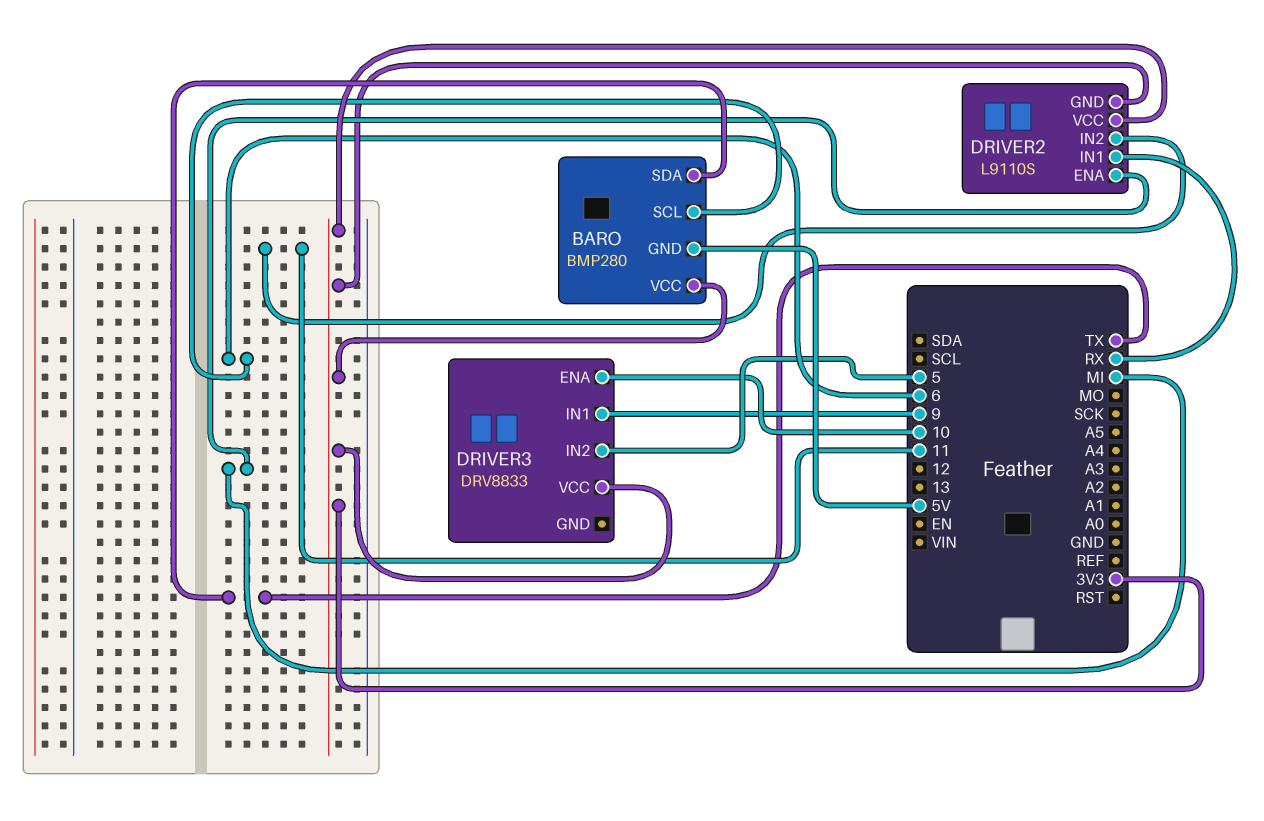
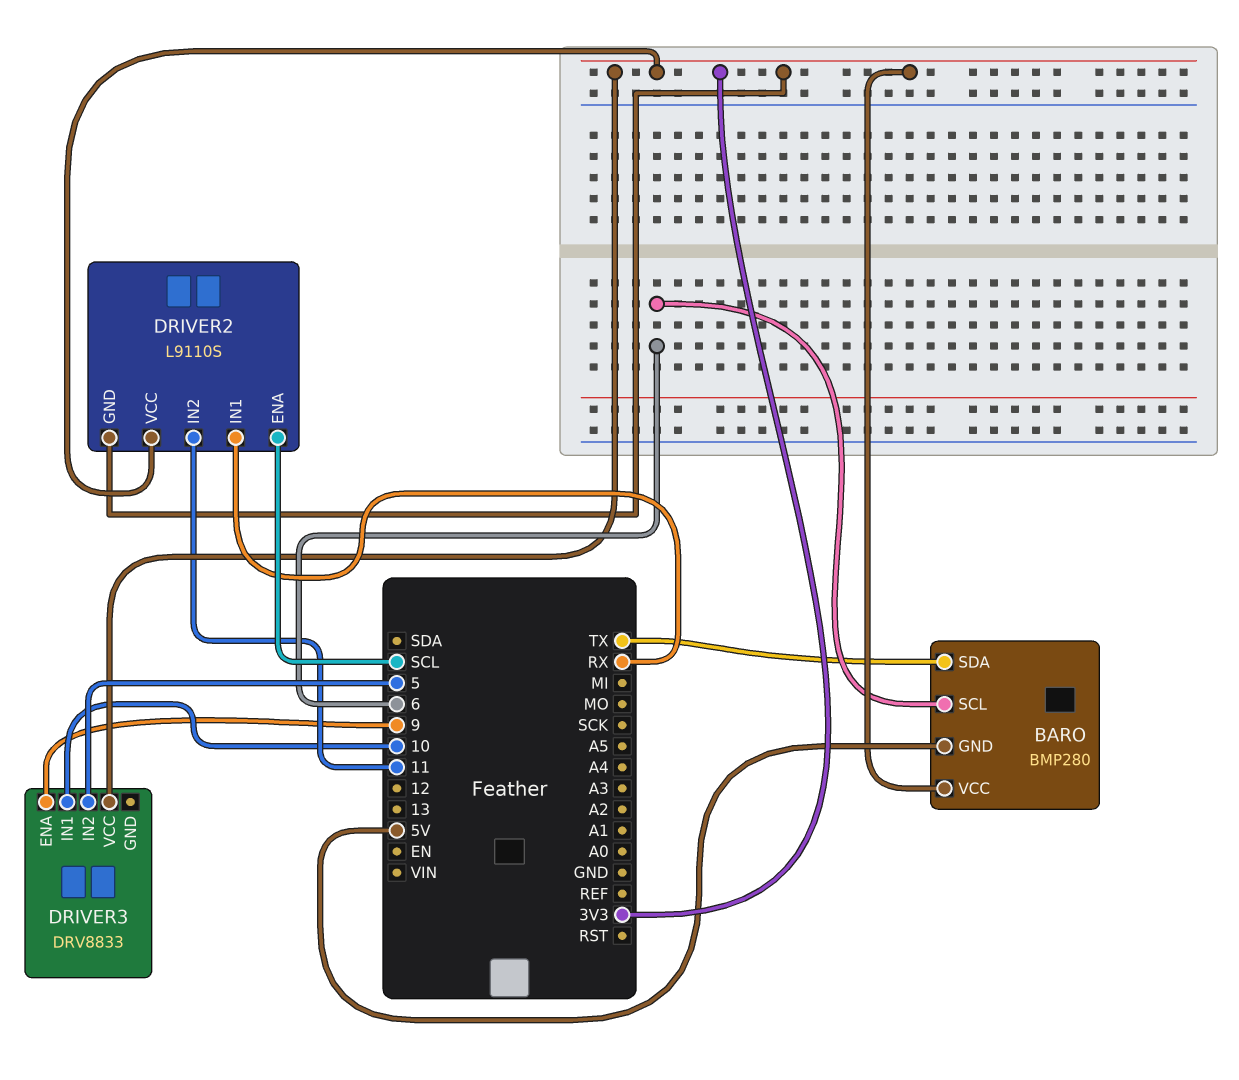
DRIVER2 pin ENA: MI -> SCL
DRIVER3 pin ENA: 10 -> 9
DRIVER3 pin IN1: 9 -> 10

